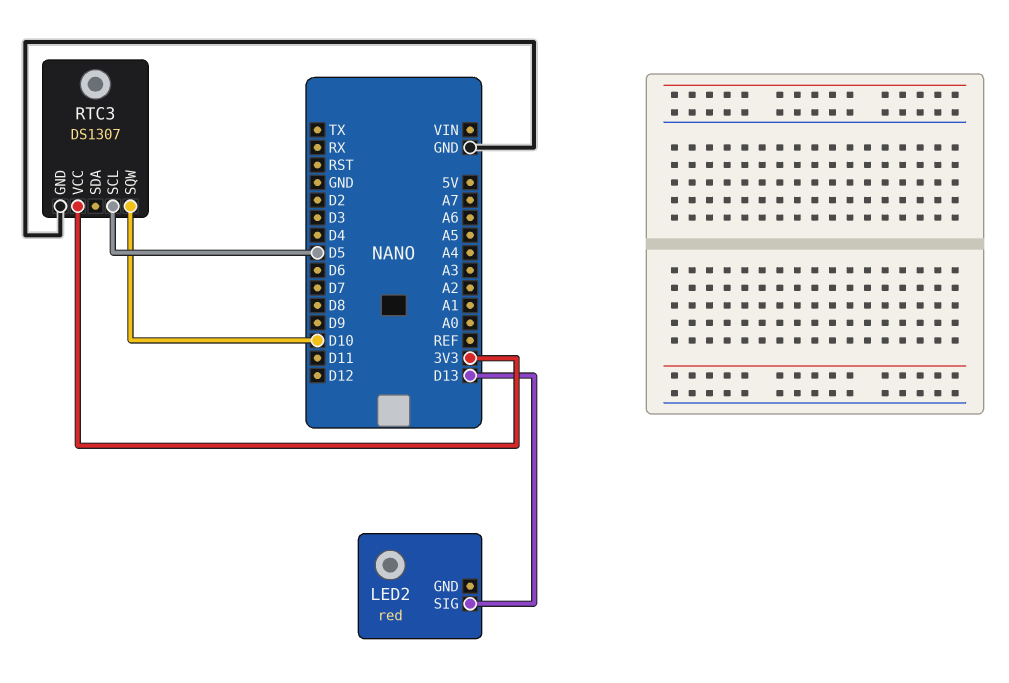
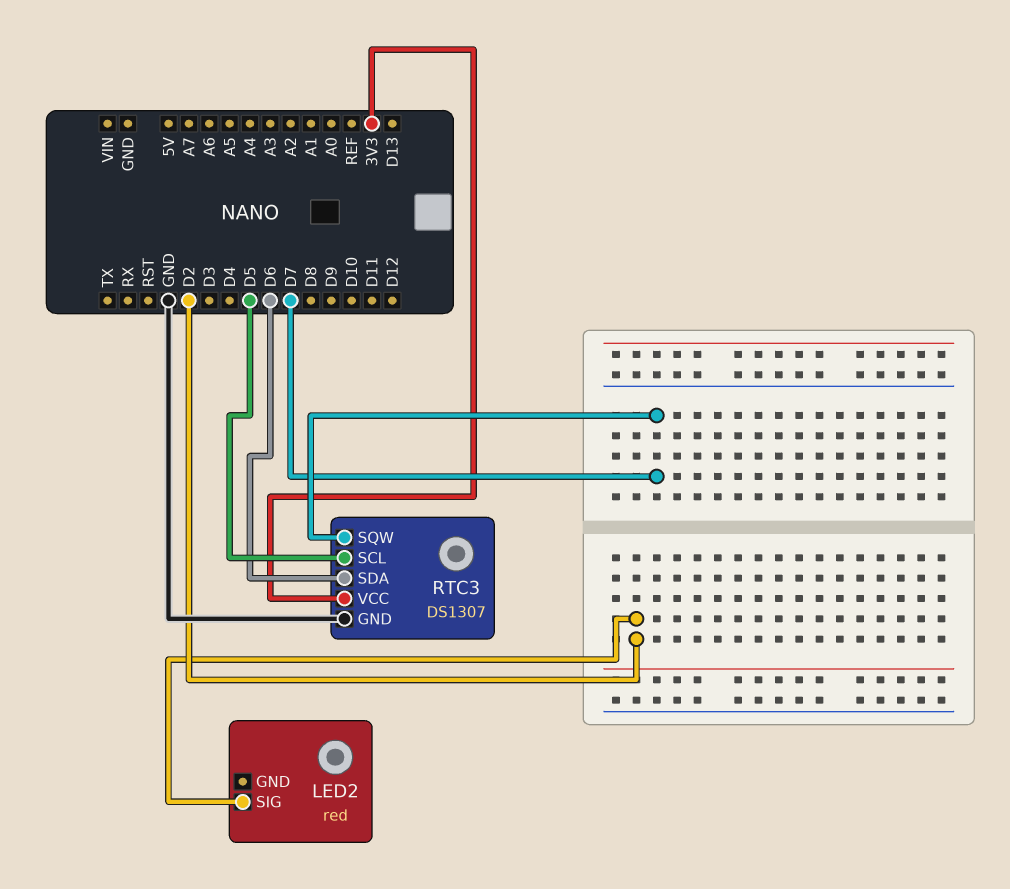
LED2 pin SIG: D13 -> D2
RTC3 pin SDA: none -> D6
RTC3 pin SQW: D10 -> D7

